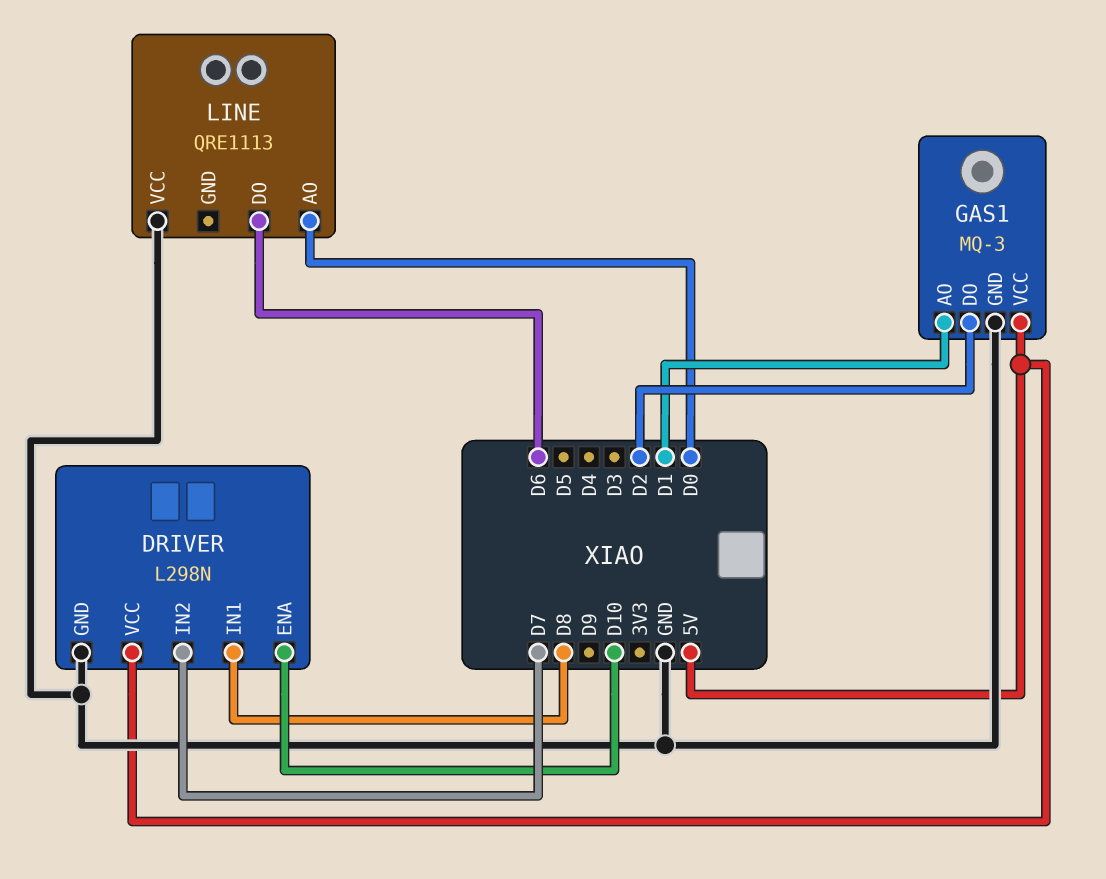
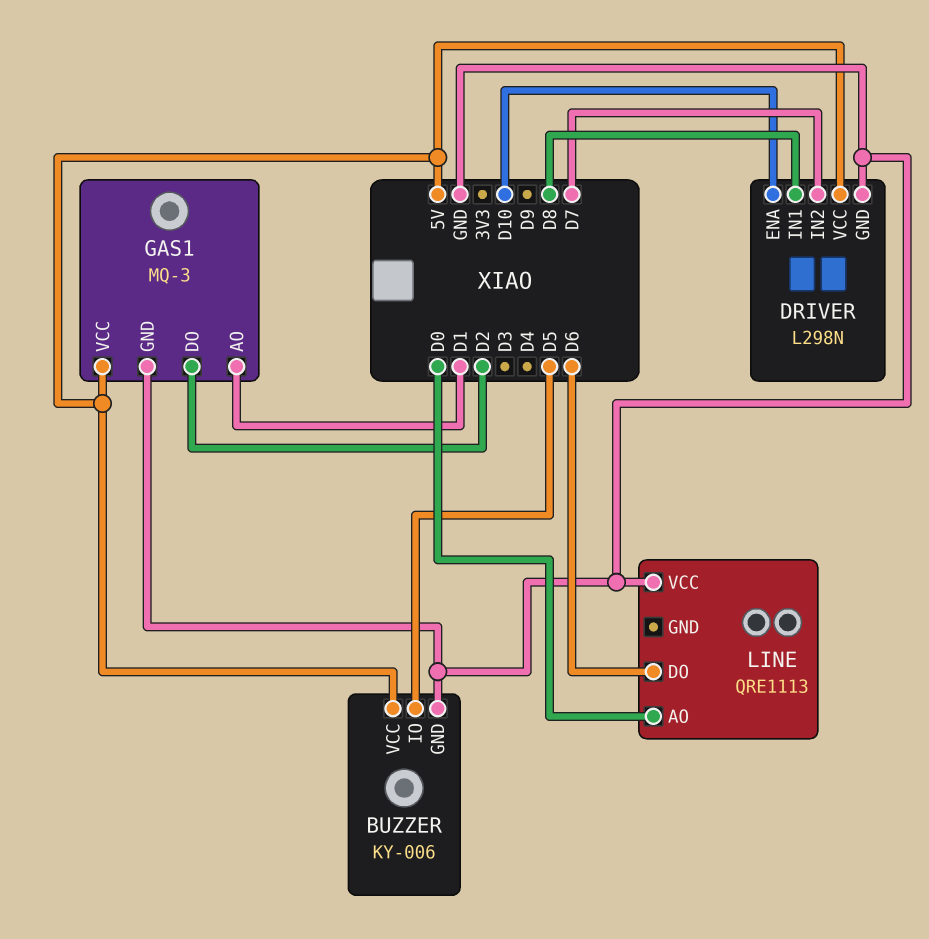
BUZZER: none -> KY-006
BUZZER pin GND: none -> GND
BUZZER pin IO: none -> D5
BUZZER pin VCC: none -> 5V

